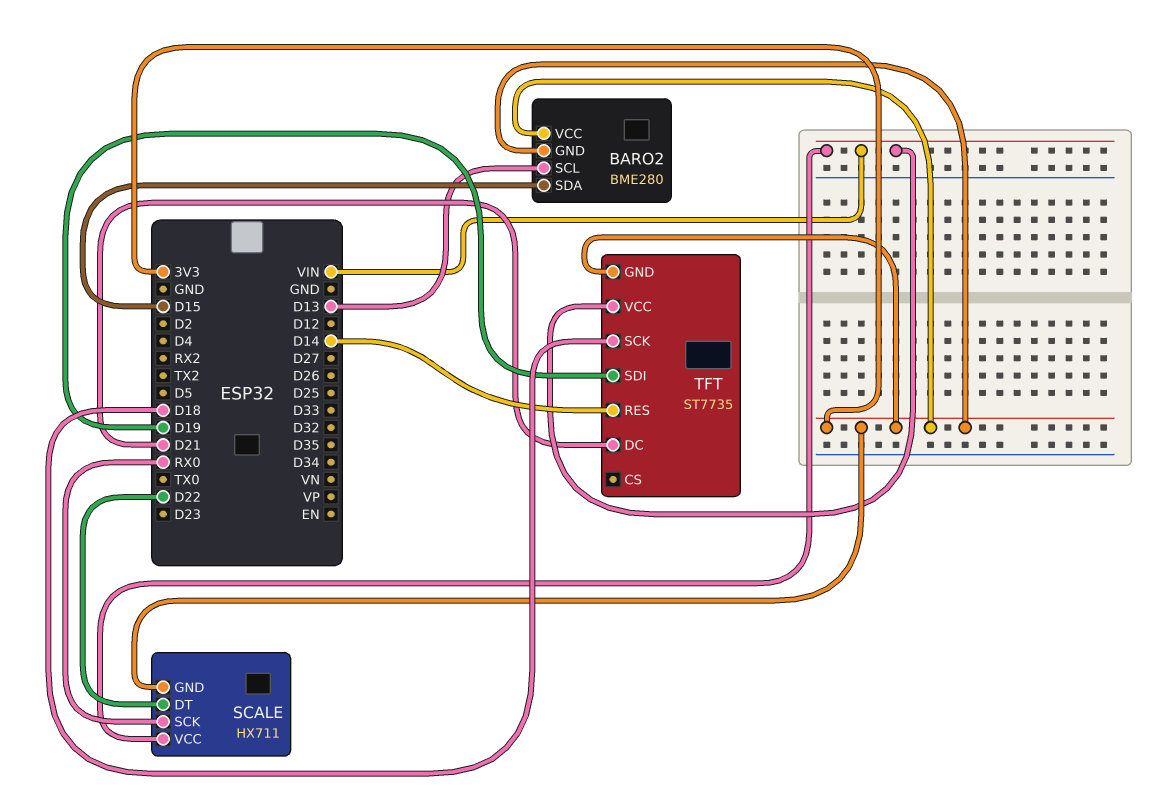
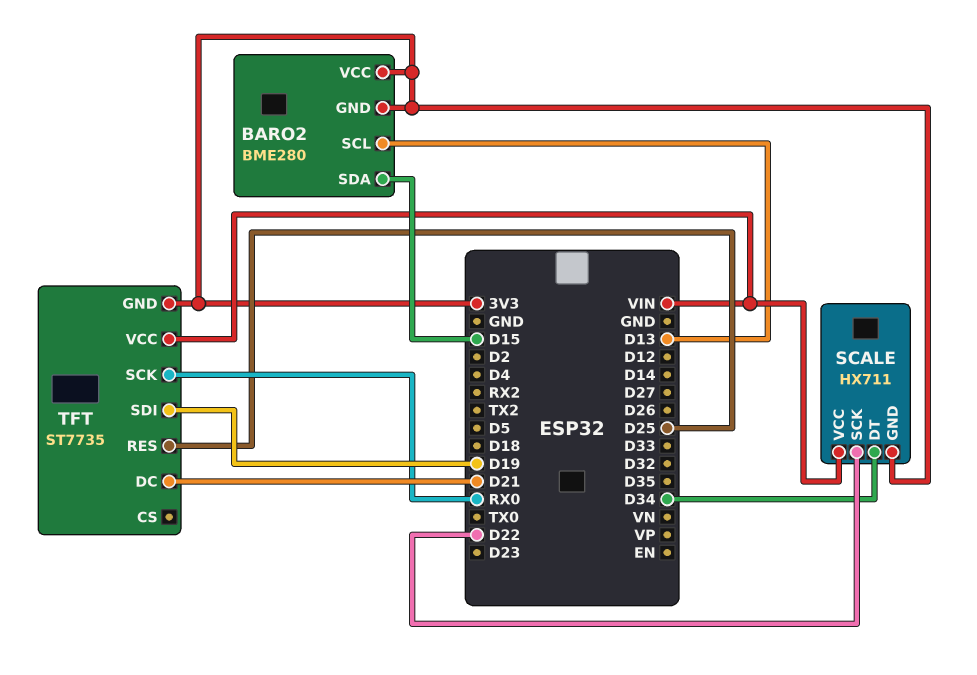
SCALE pin DT: D22 -> D34
SCALE pin SCK: RX0 -> D22
TFT pin RES: D14 -> D25
TFT pin SCK: D18 -> RX0

